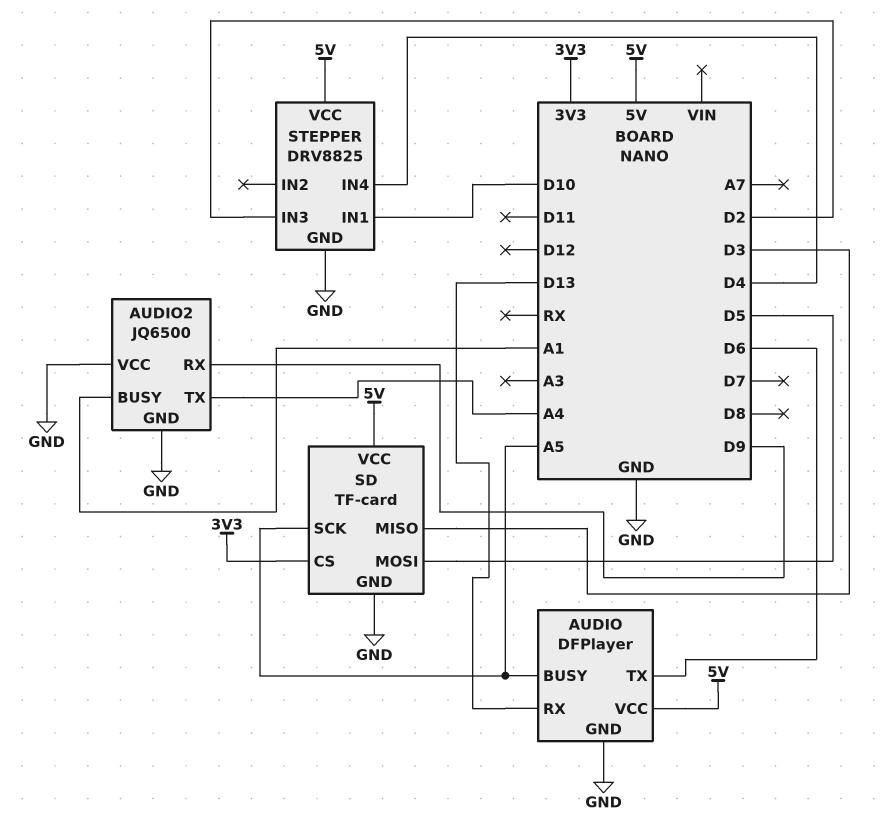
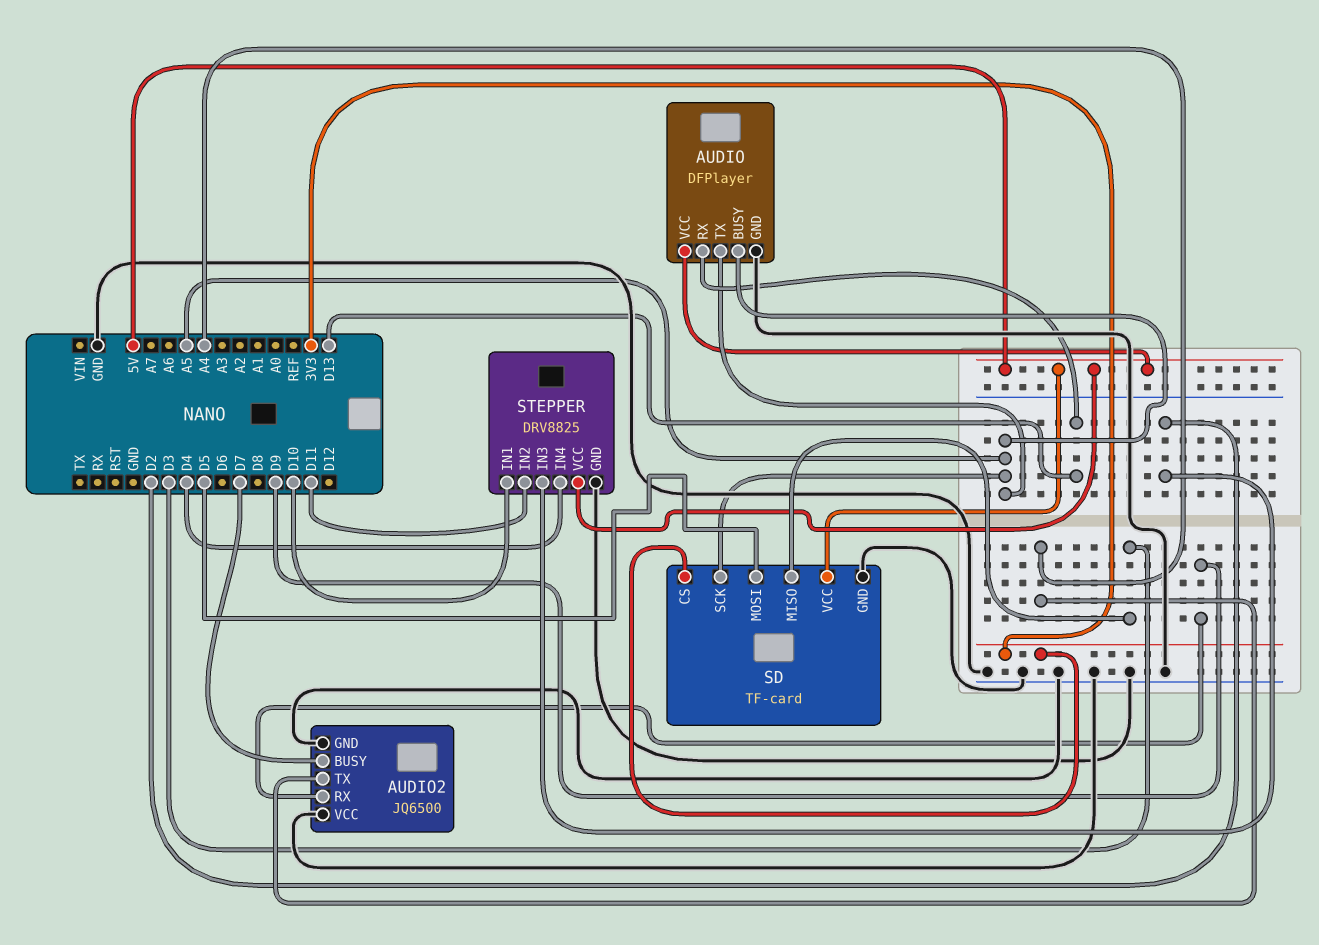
AUDIO pin TX: D6 -> A5
AUDIO2 pin BUSY: A1 -> D7
STEPPER pin IN2: none -> D11

